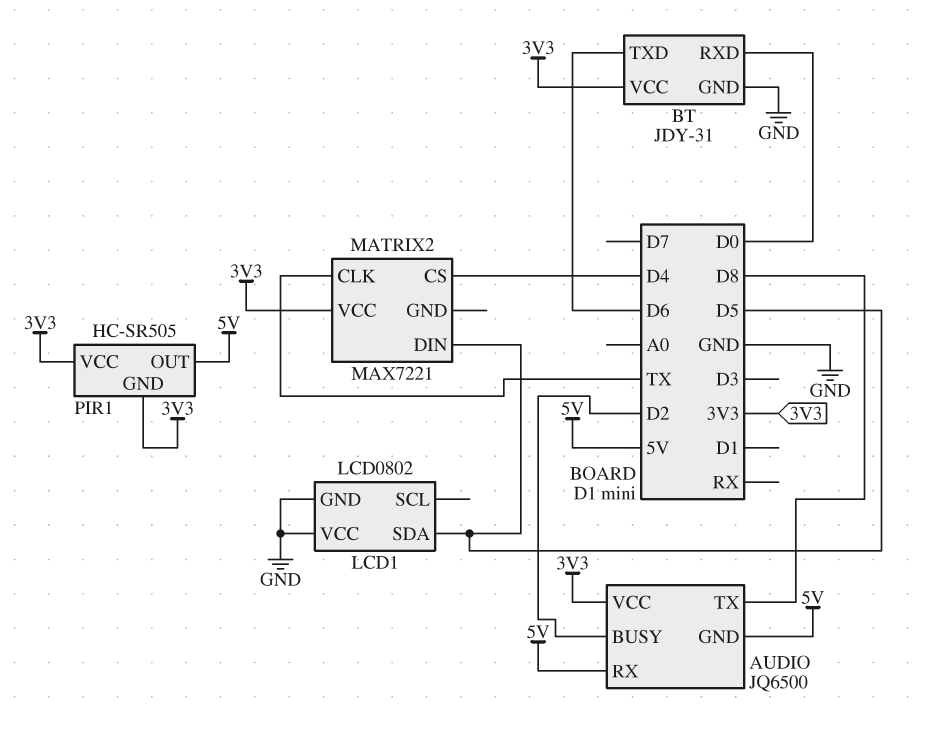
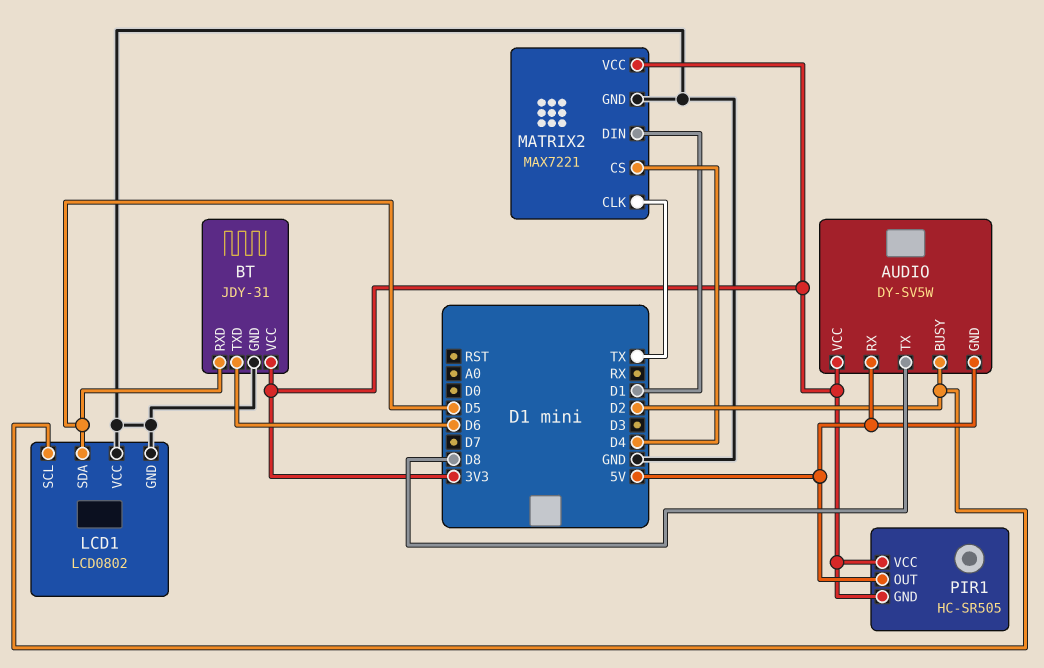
AUDIO: JQ6500 -> DY-SV5W
BT pin RXD: D0 -> D5
LCD1 pin SCL: none -> D2
MATRIX2 pin DIN: D5 -> D1
MATRIX2 pin GND: none -> GND

